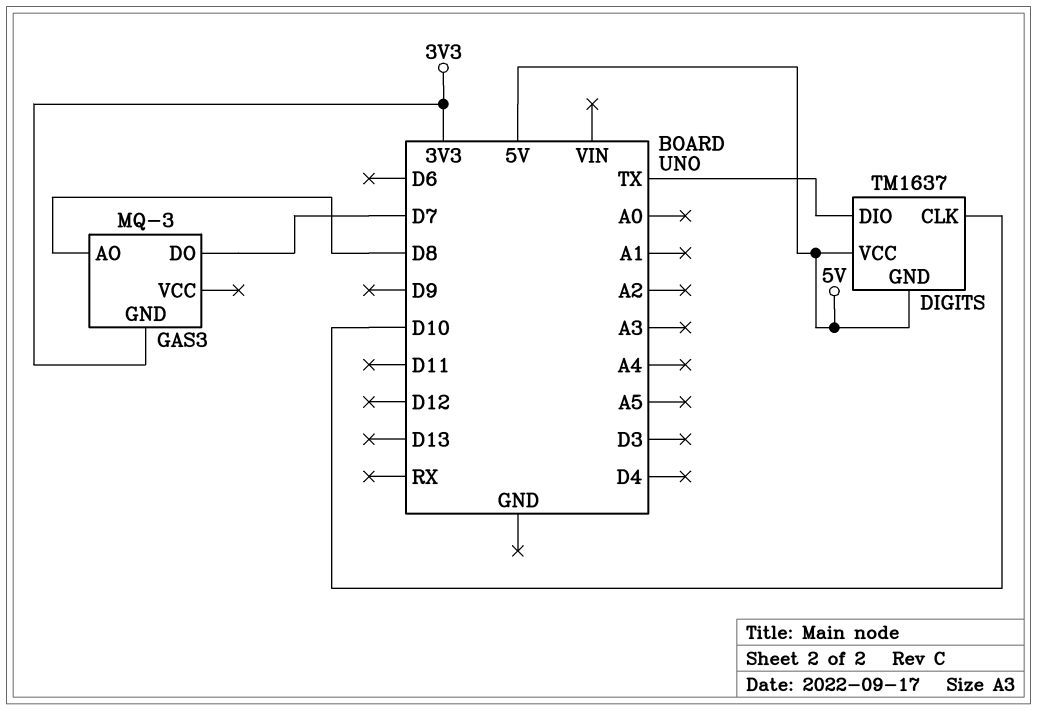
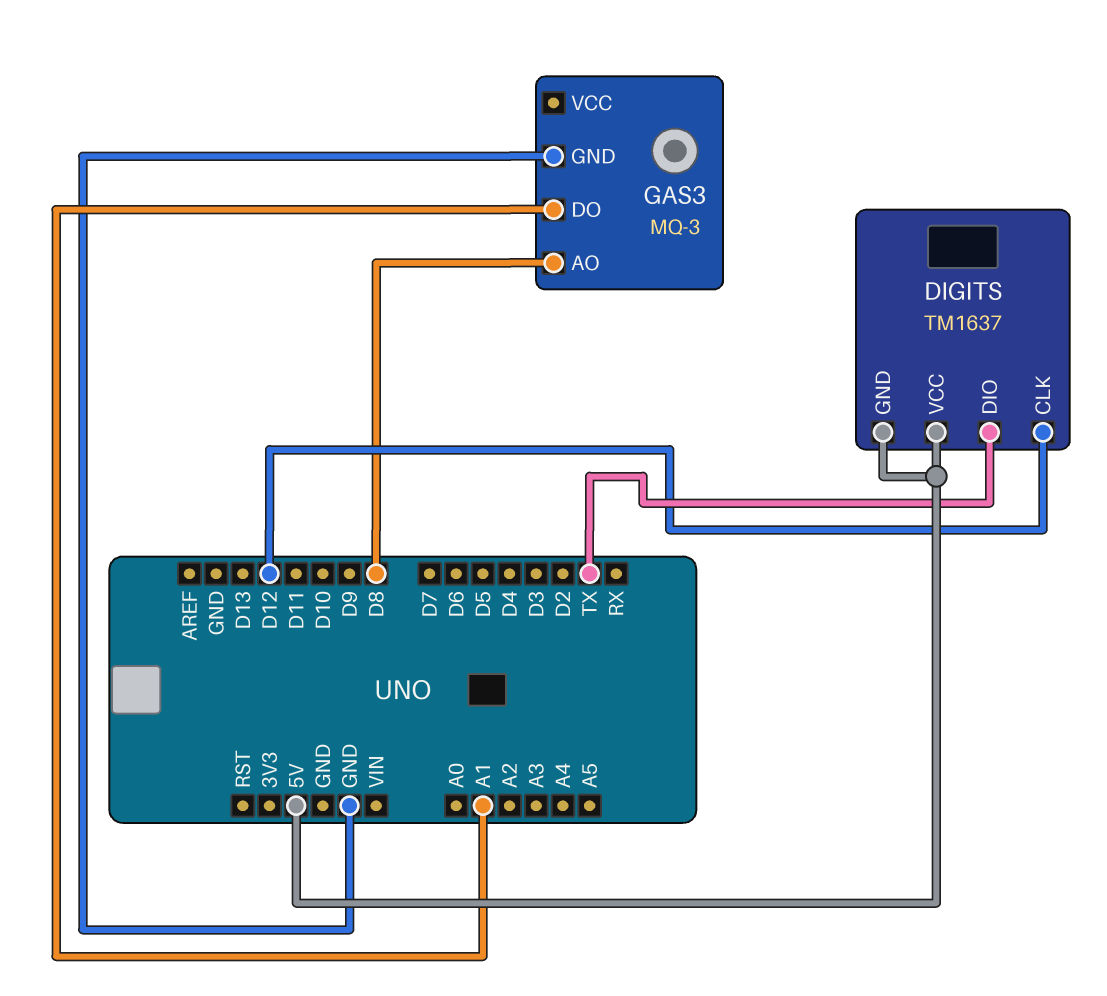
DIGITS pin CLK: D10 -> D12
GAS3 pin DO: D7 -> A1
GAS3 pin GND: 3V3 -> GND

